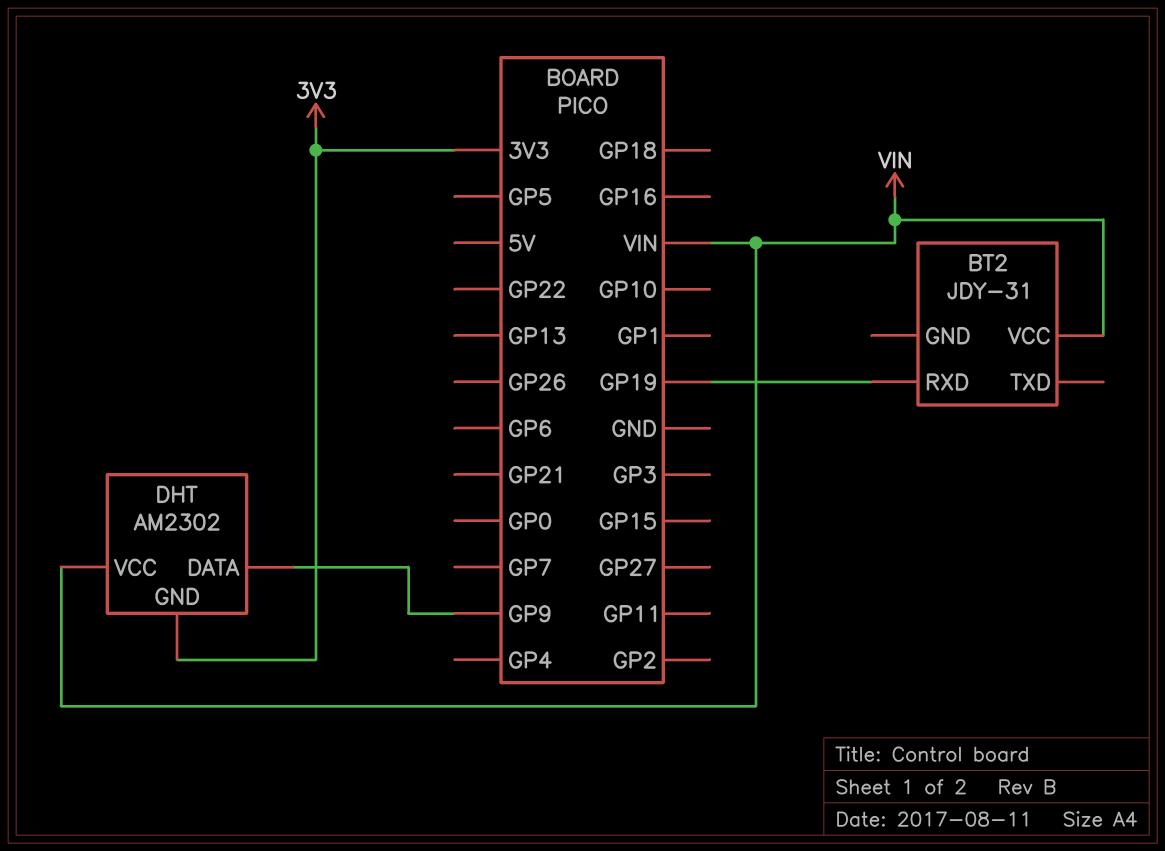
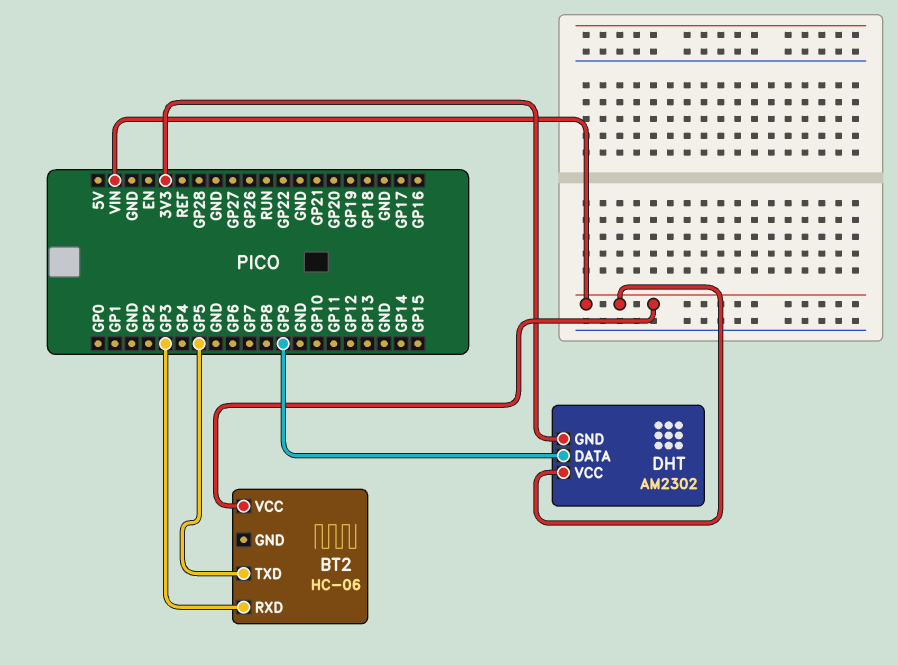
BT2: JDY-31 -> HC-06
BT2 pin RXD: GP19 -> GP3
BT2 pin TXD: none -> GP5

